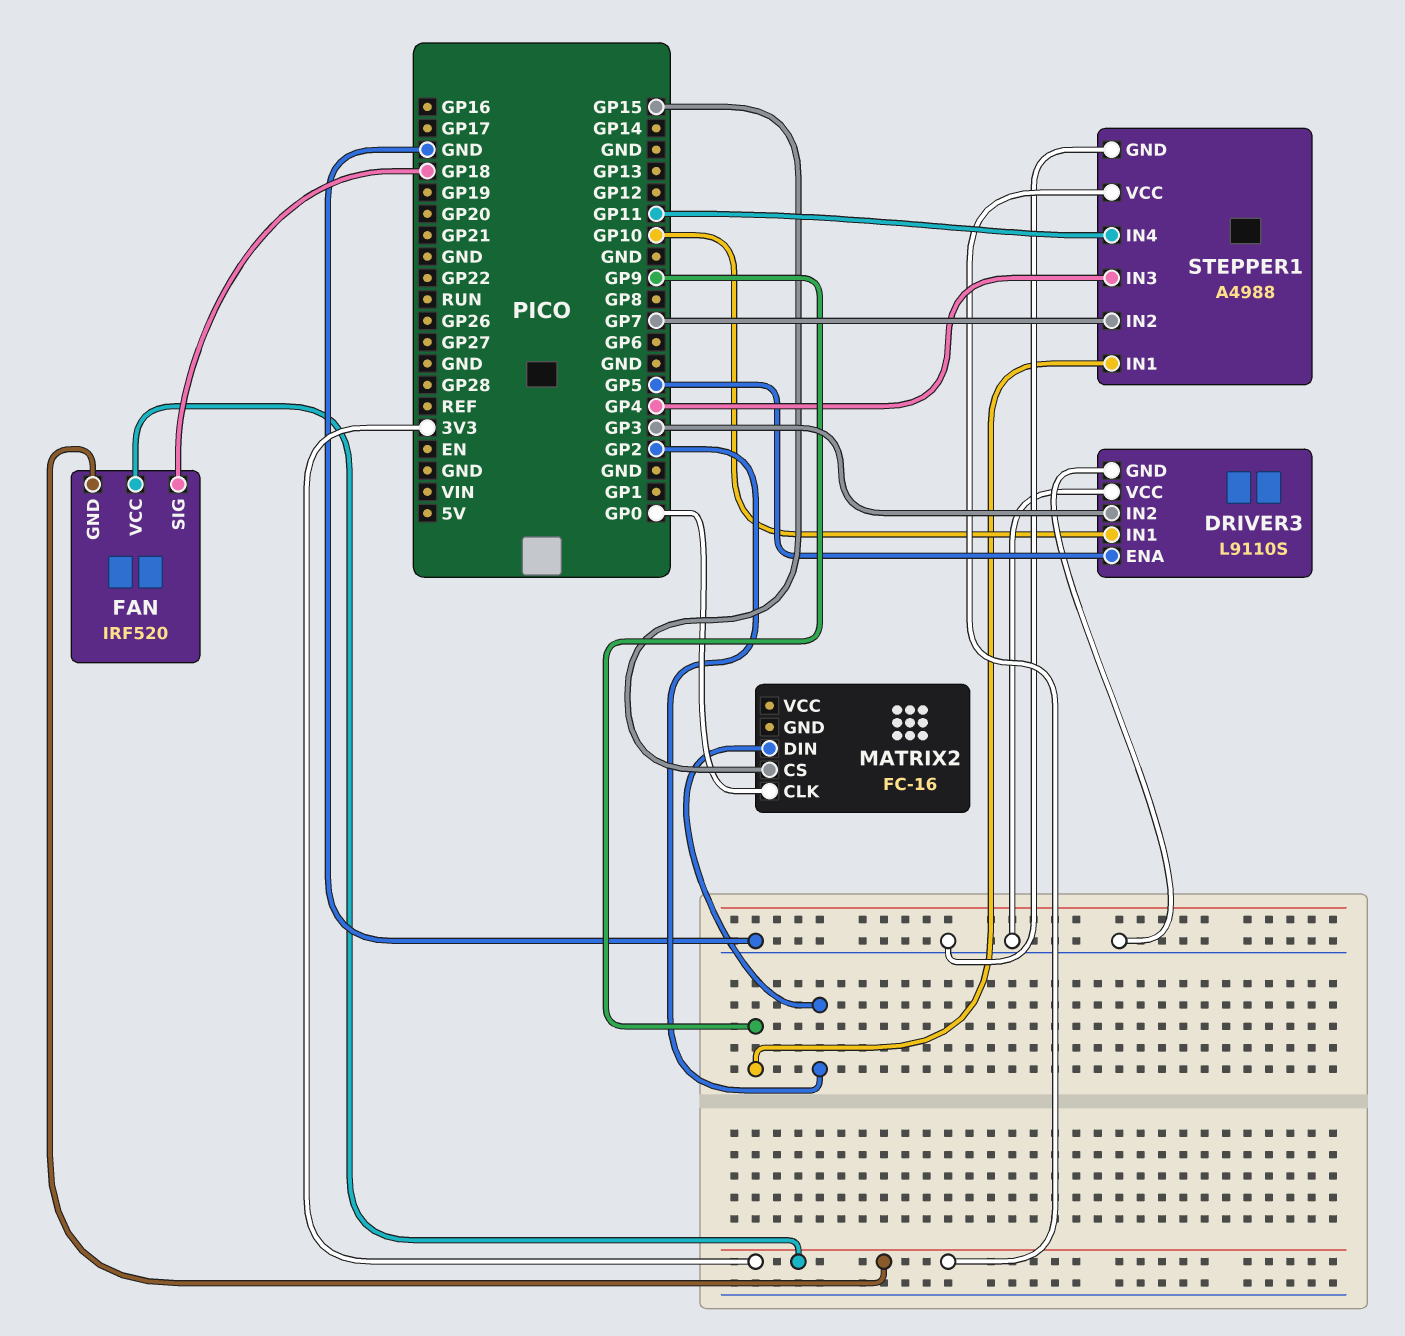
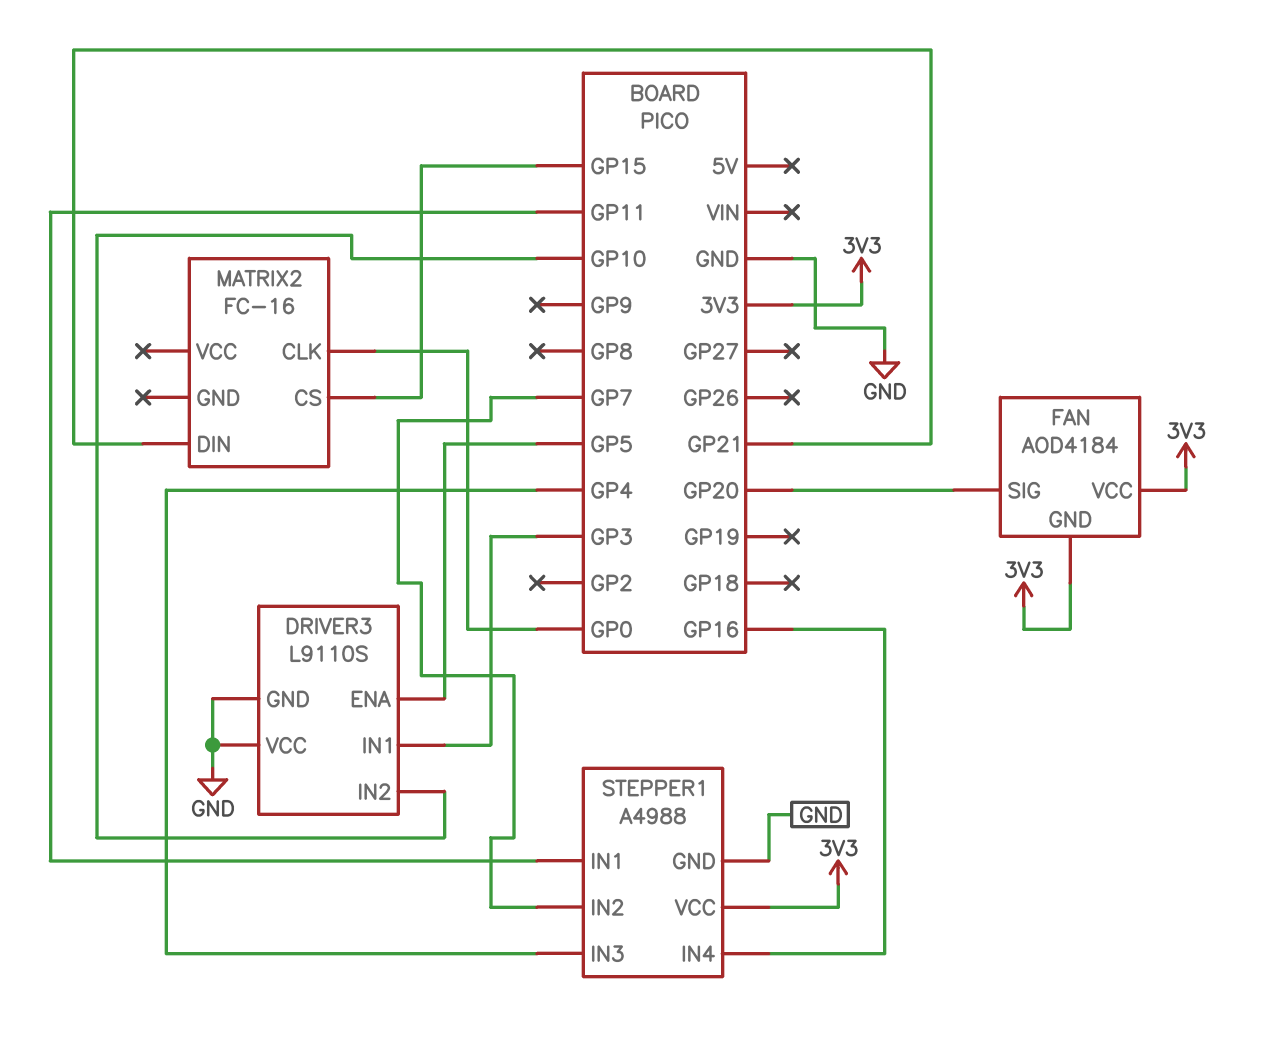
DRIVER3 pin IN1: GP10 -> GP3
DRIVER3 pin IN2: GP3 -> GP10
FAN: IRF520 -> AOD4184
FAN pin SIG: GP18 -> GP20
MATRIX2 pin DIN: GP2 -> GP21
STEPPER1 pin IN1: GP9 -> GP11
STEPPER1 pin IN4: GP11 -> GP16

